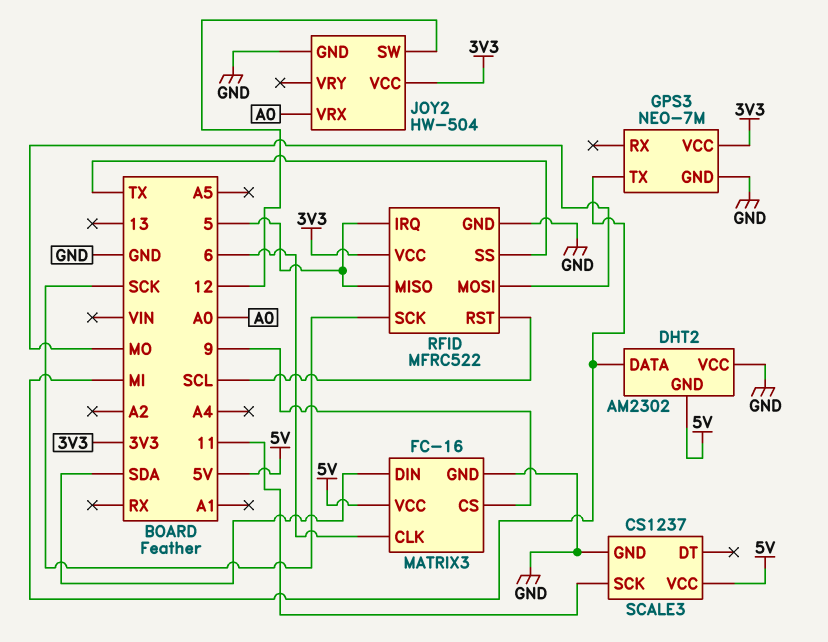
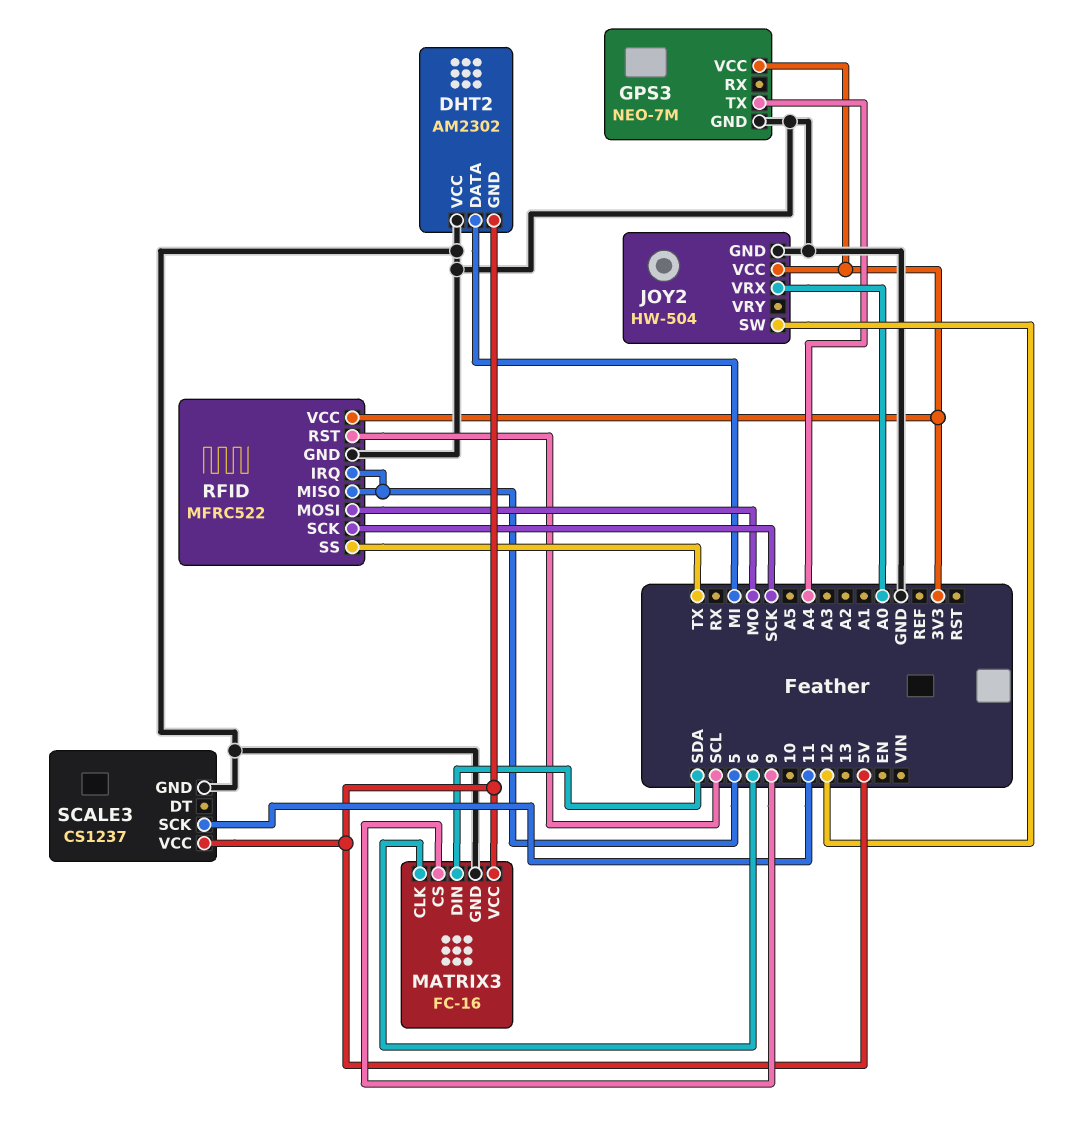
GPS3 pin TX: MI -> A4

